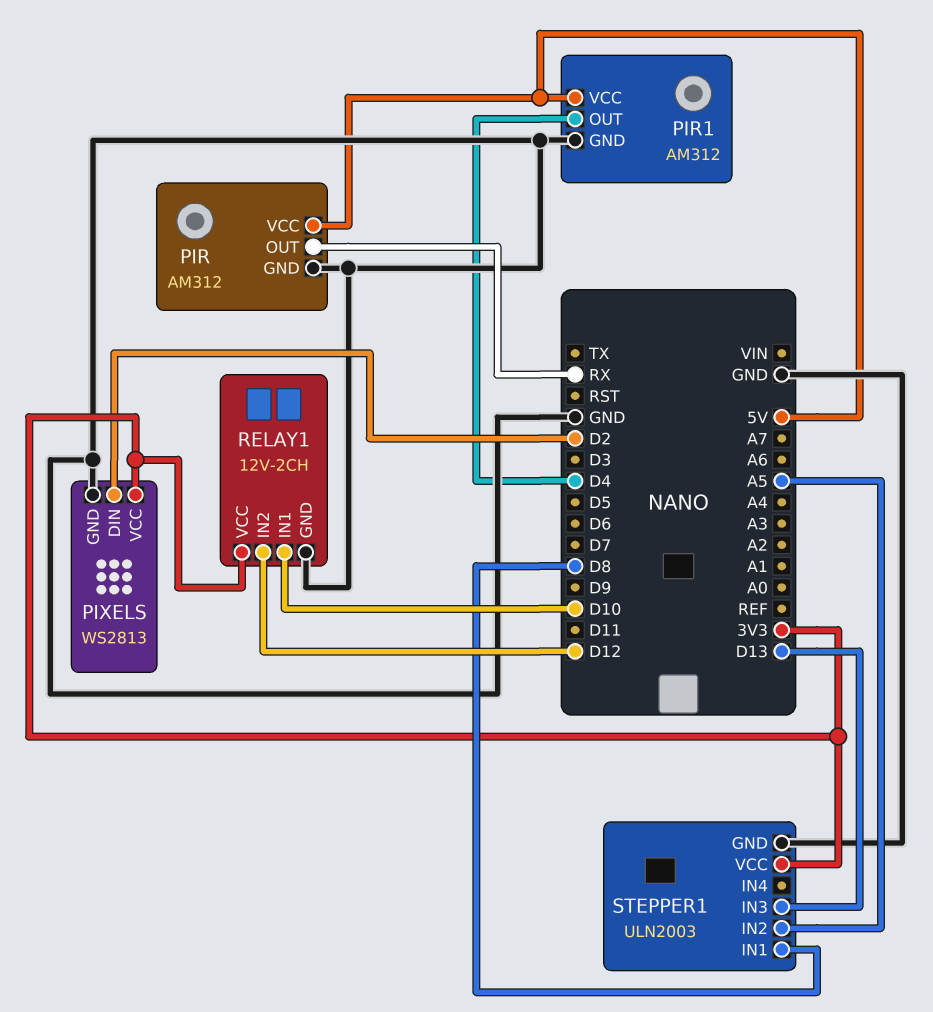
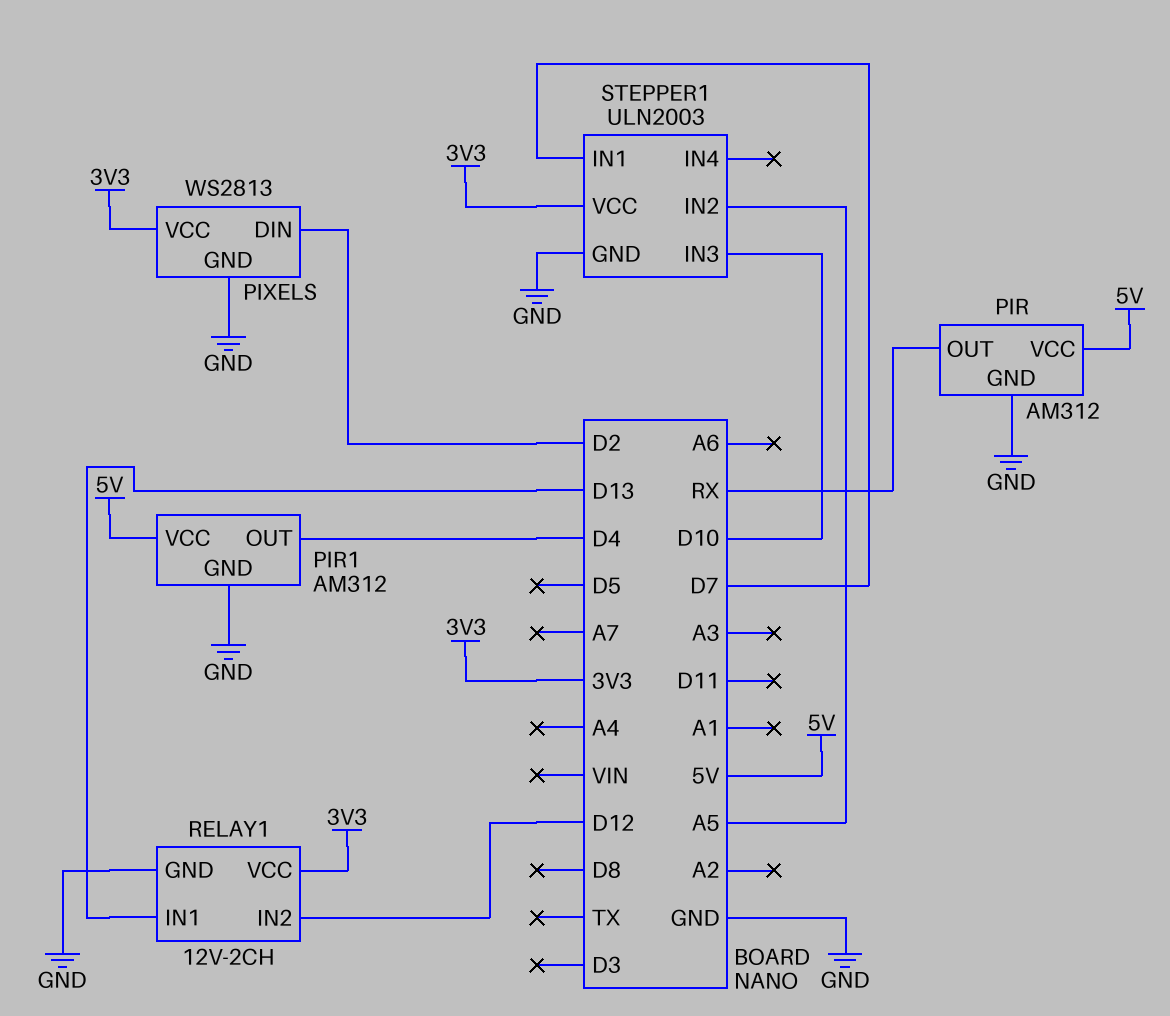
RELAY1 pin IN1: D10 -> D13
STEPPER1 pin IN1: D8 -> D7
STEPPER1 pin IN3: D13 -> D10

